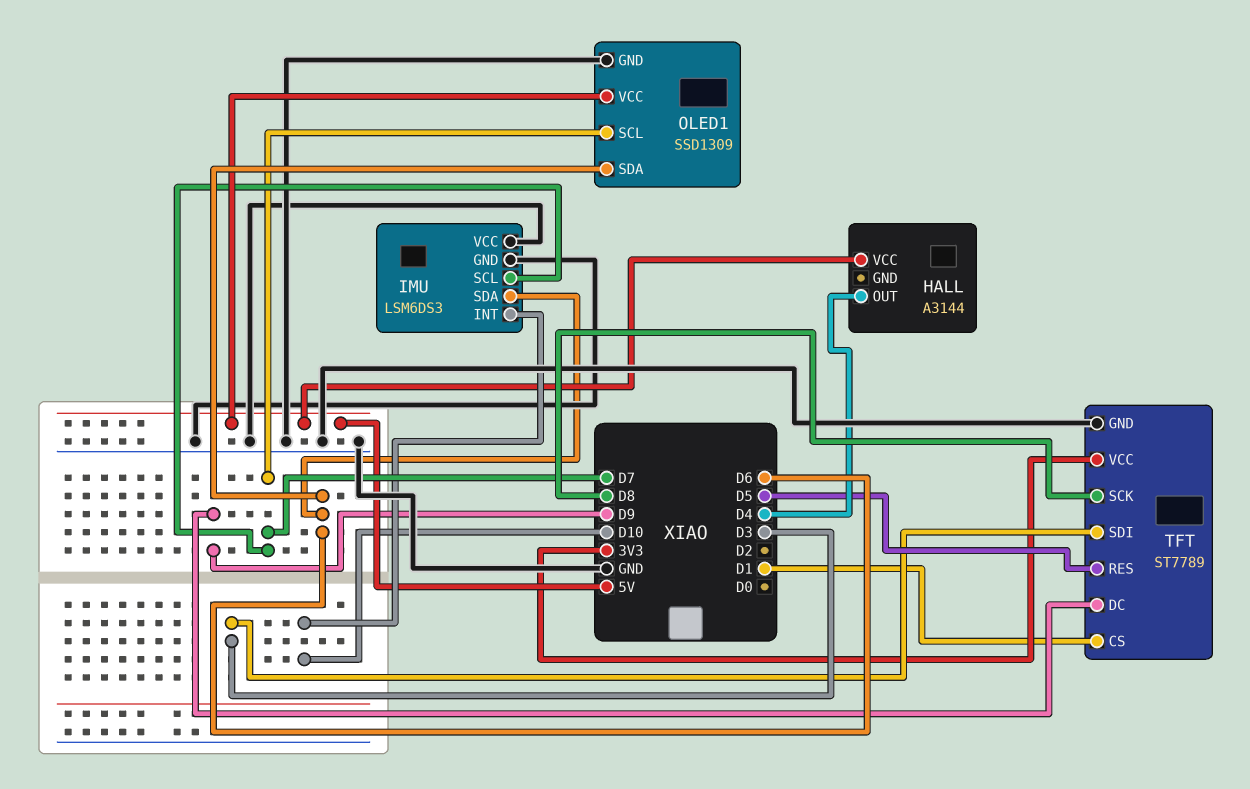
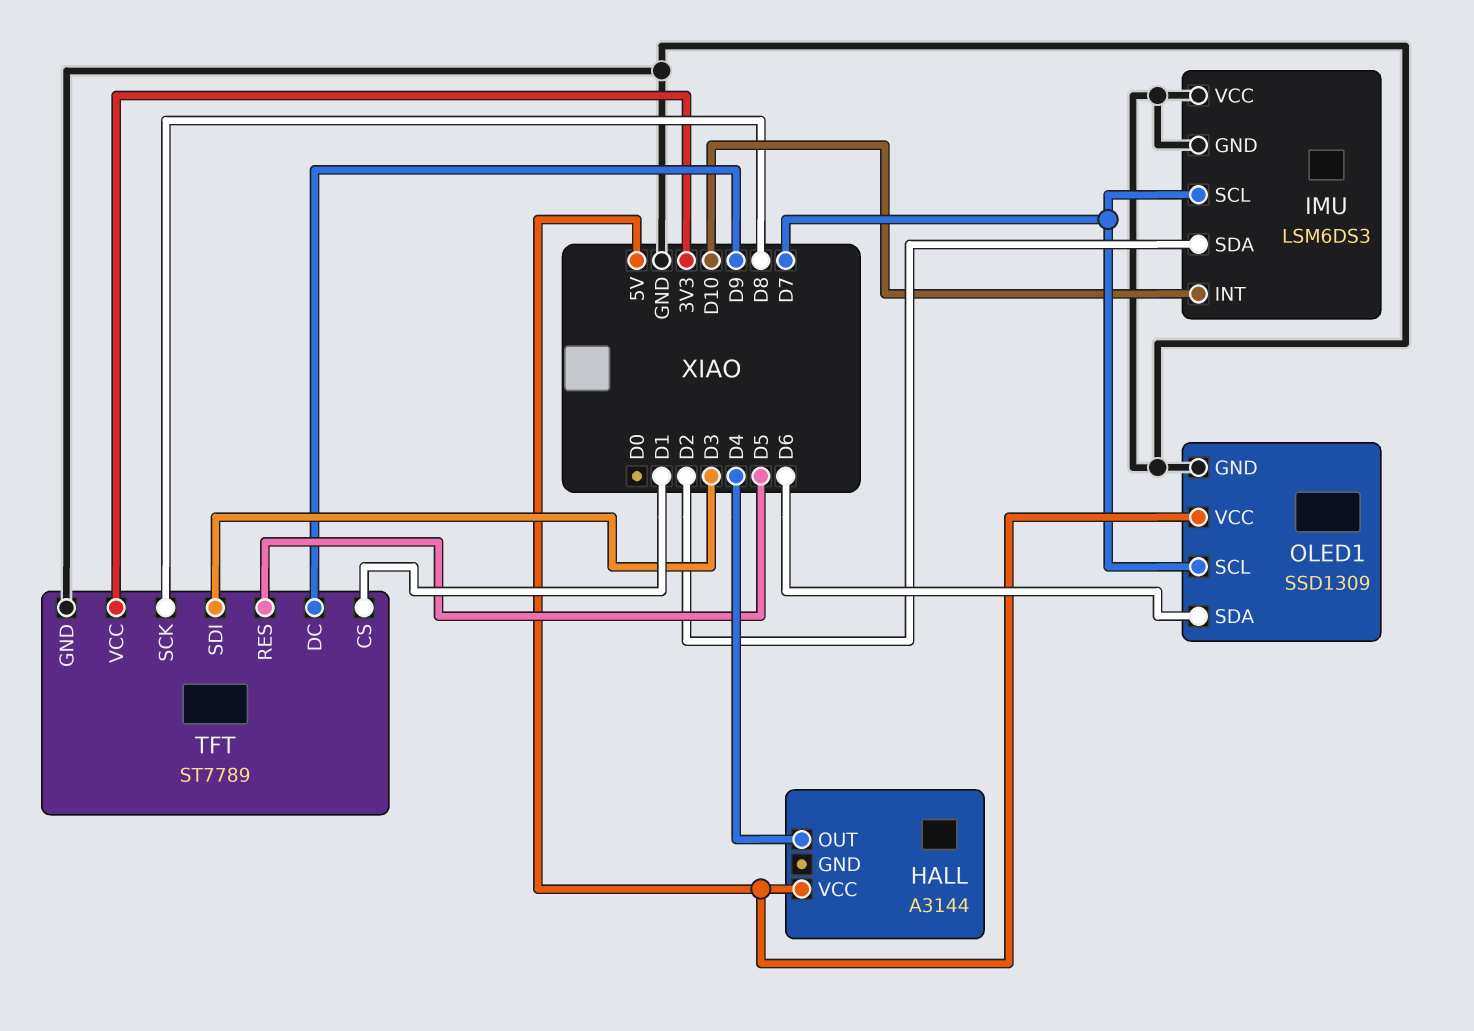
IMU pin SDA: D6 -> D2

